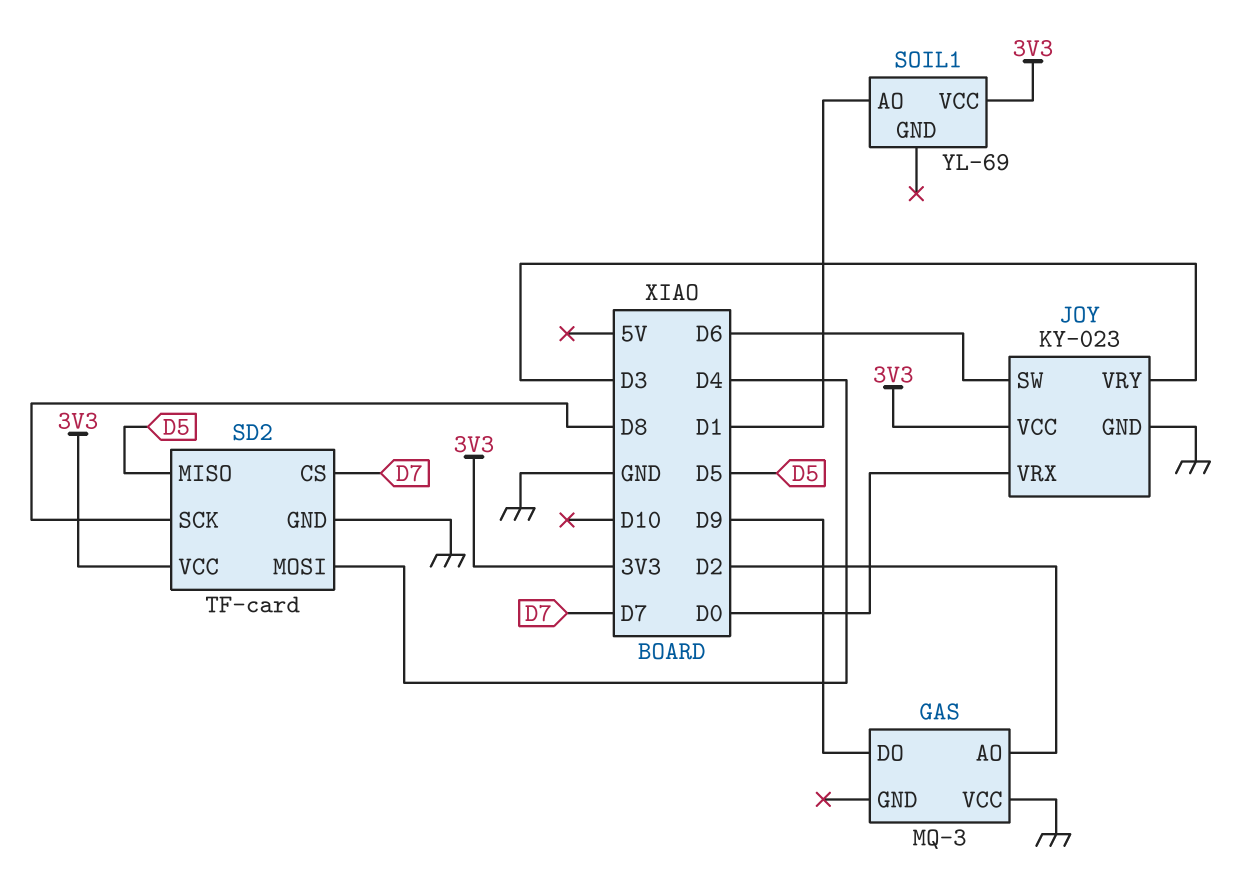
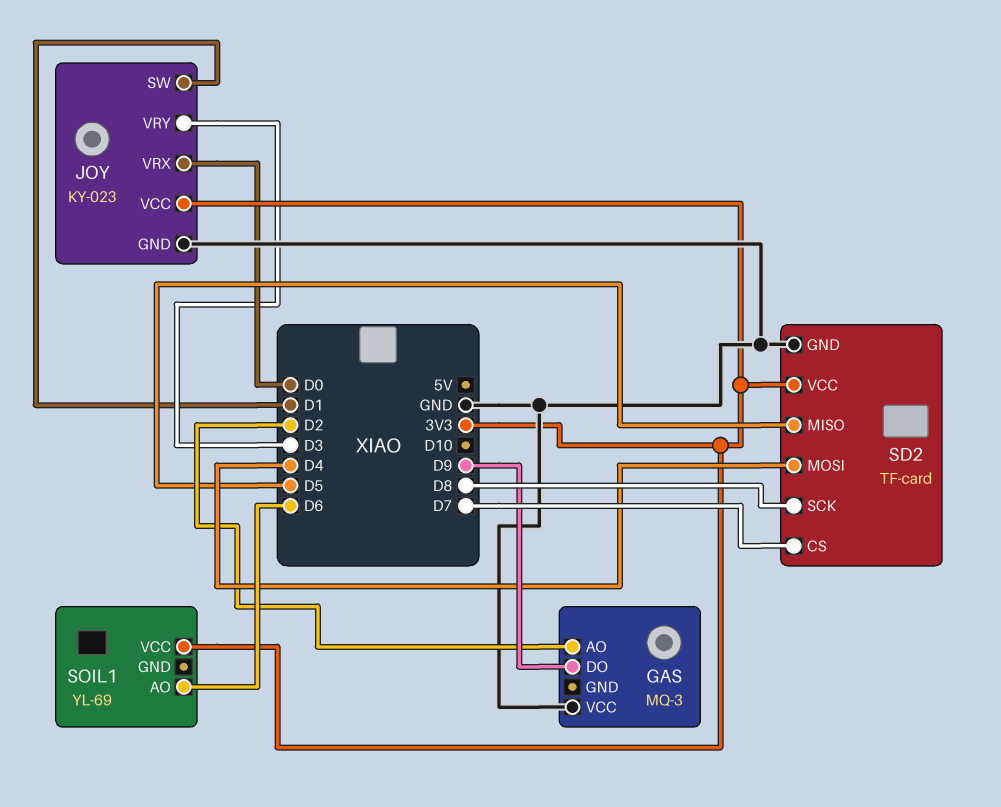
JOY pin SW: D6 -> D1
SOIL1 pin AO: D1 -> D6

